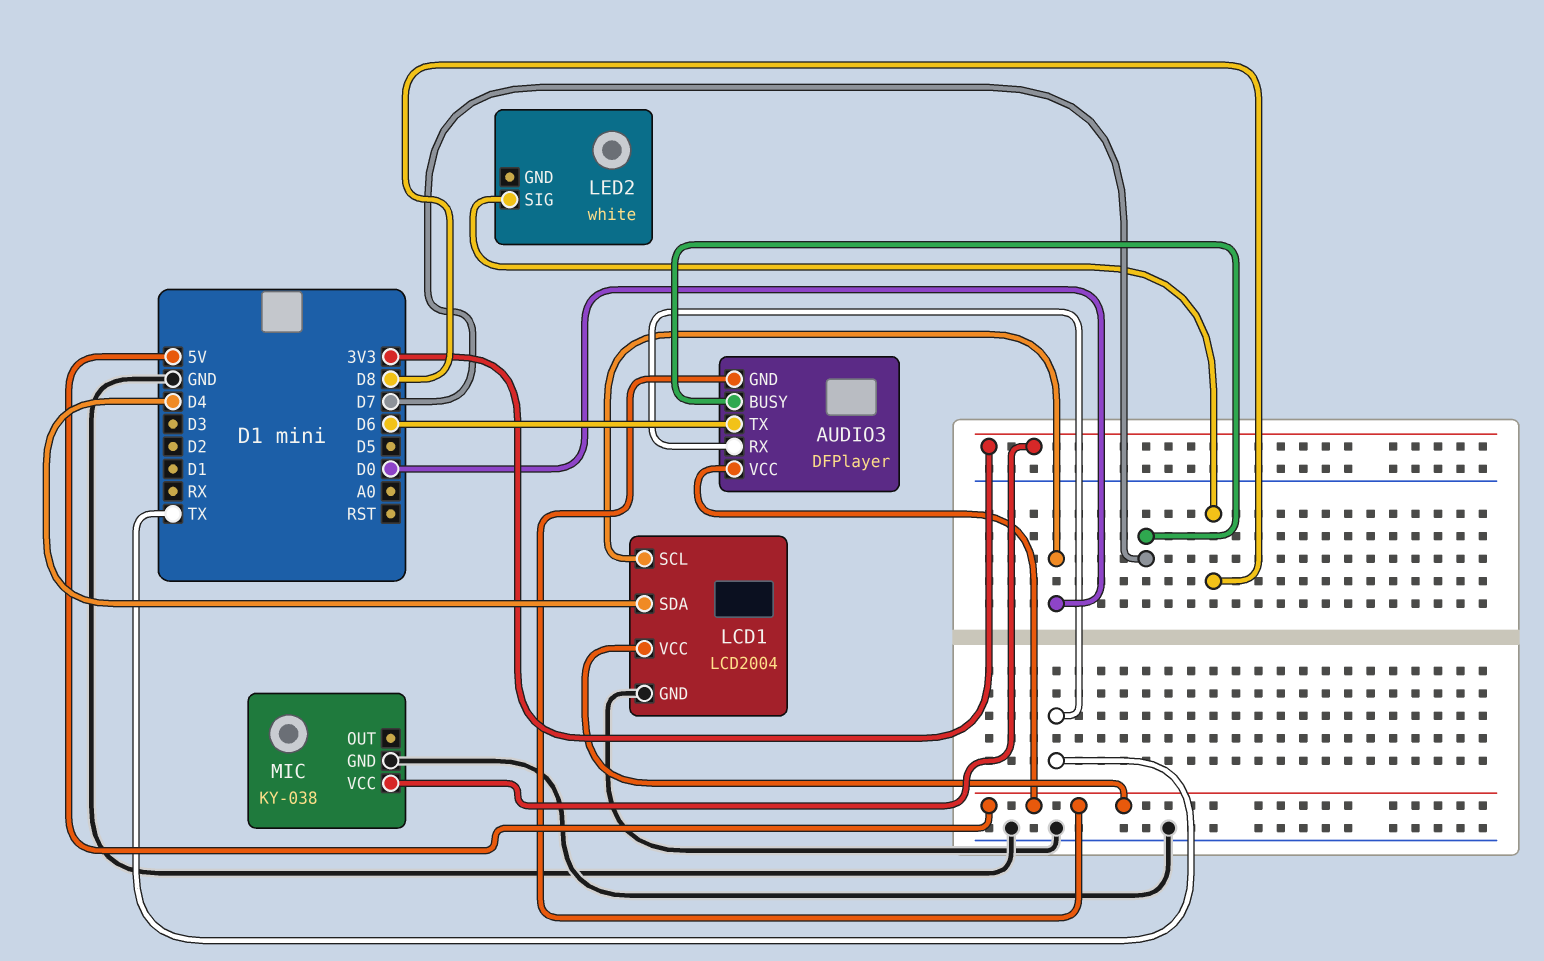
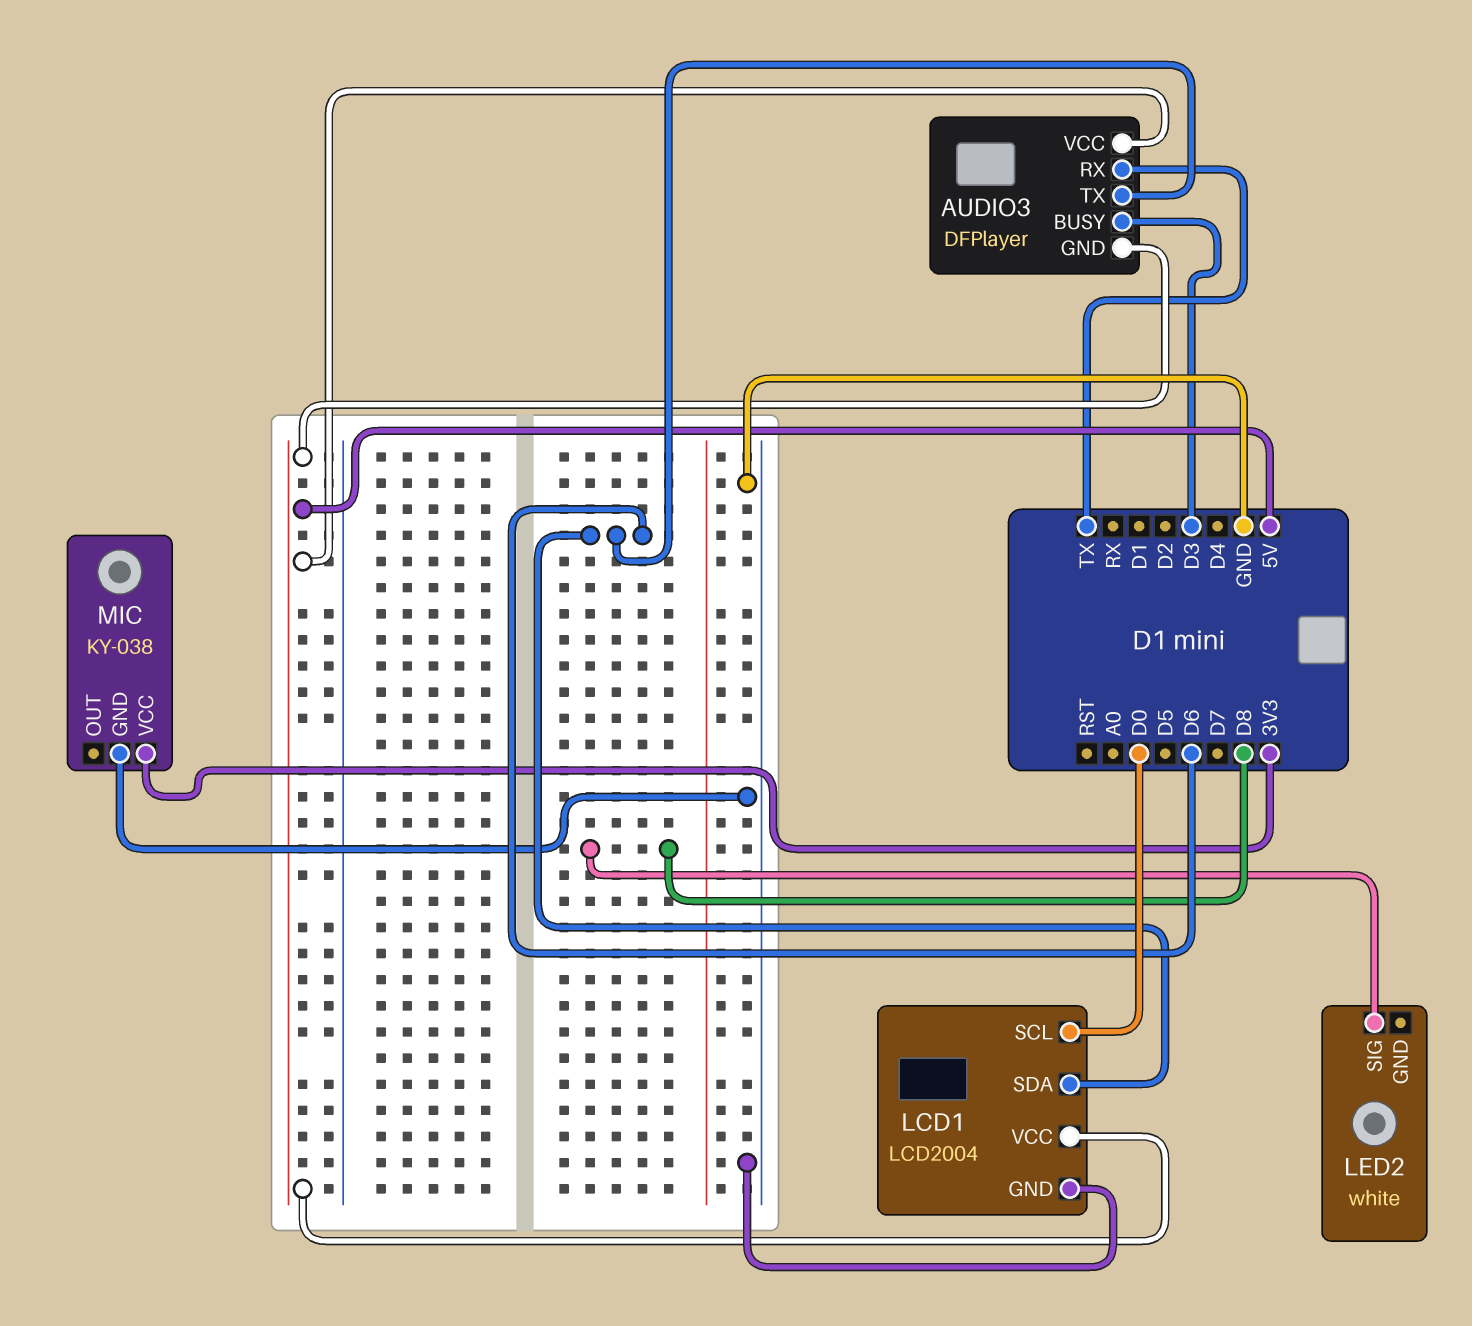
AUDIO3 pin BUSY: D7 -> D3
LCD1 pin SDA: D4 -> D6

